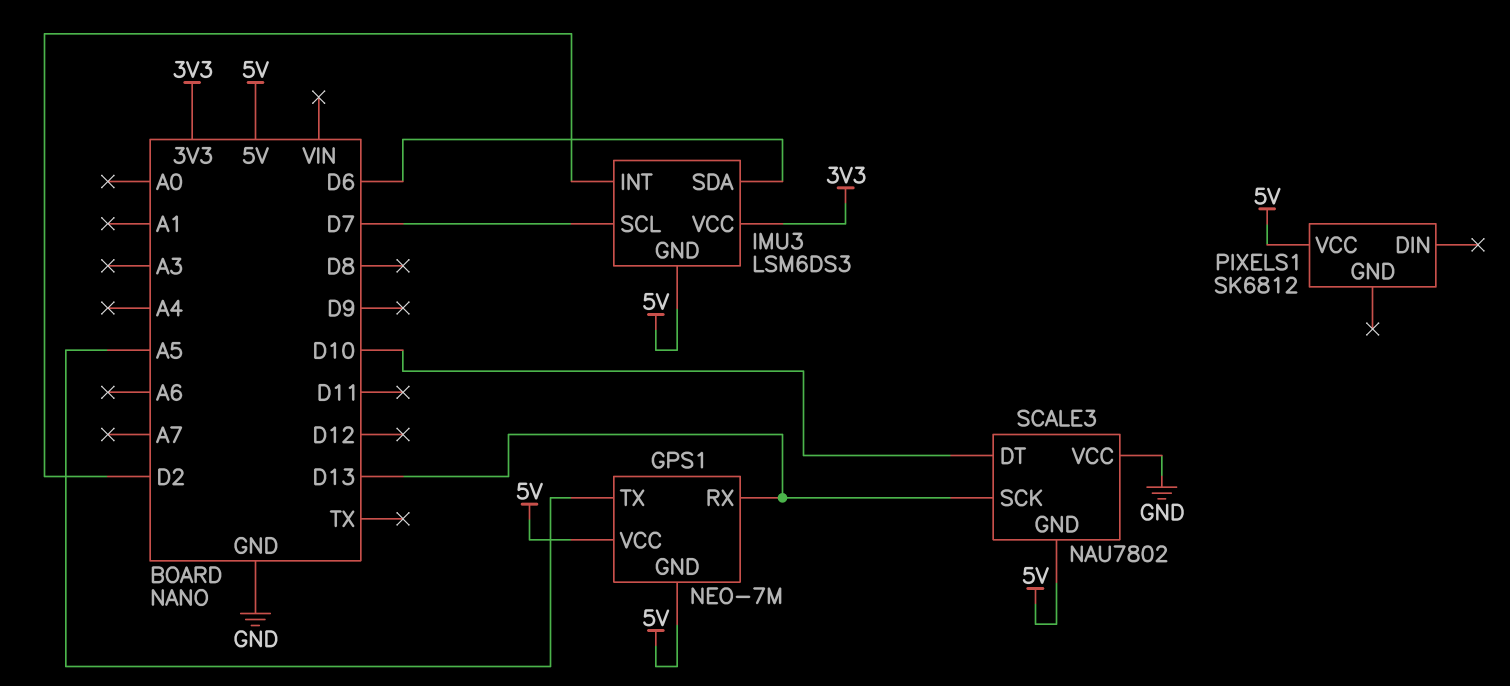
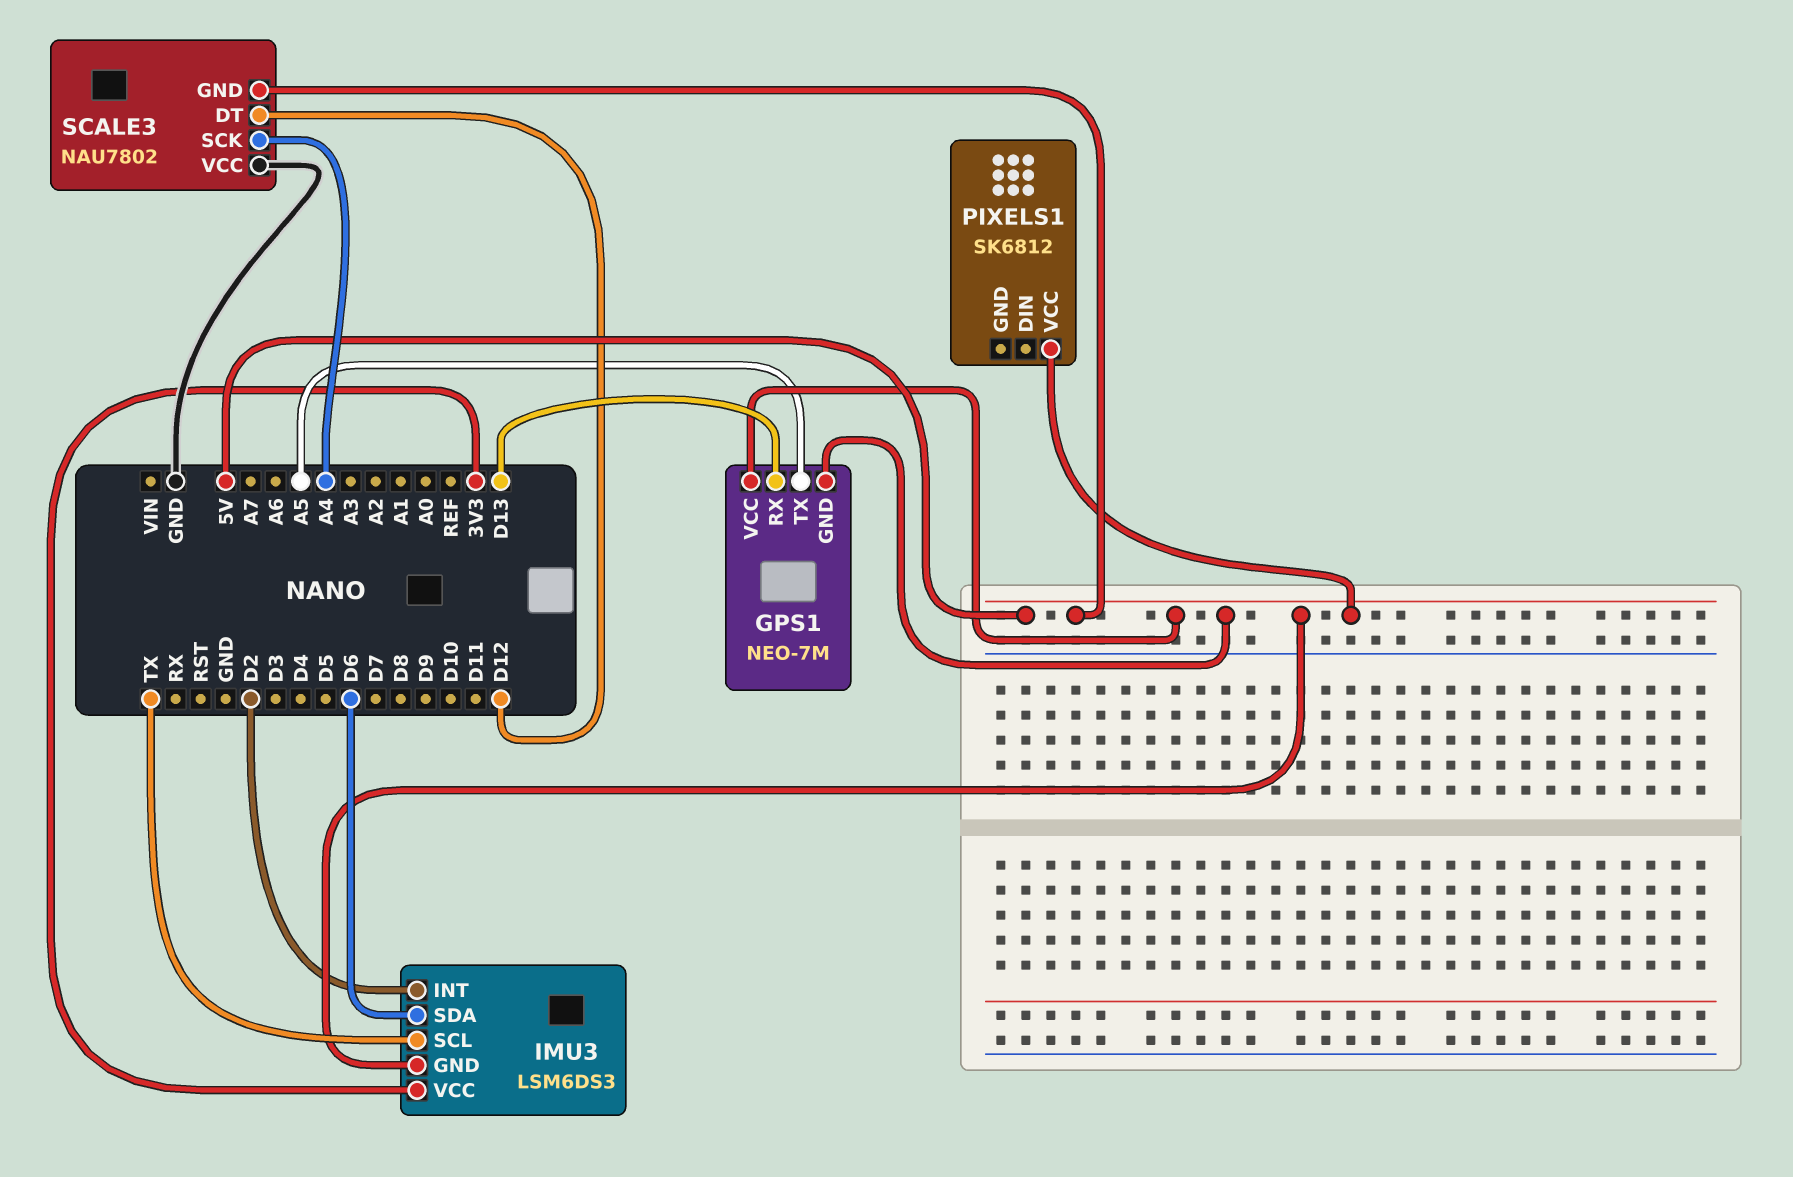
IMU3 pin SCL: D7 -> TX
SCALE3 pin DT: D10 -> D12
SCALE3 pin SCK: D13 -> A4

